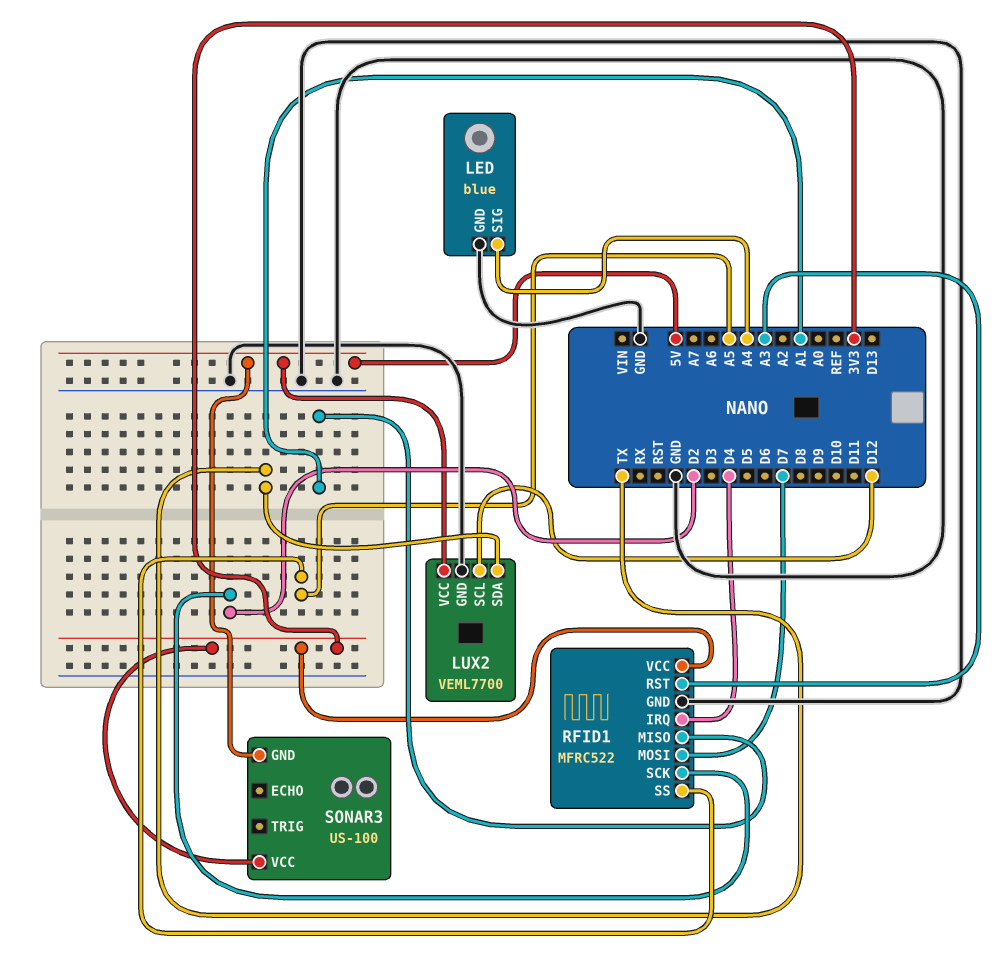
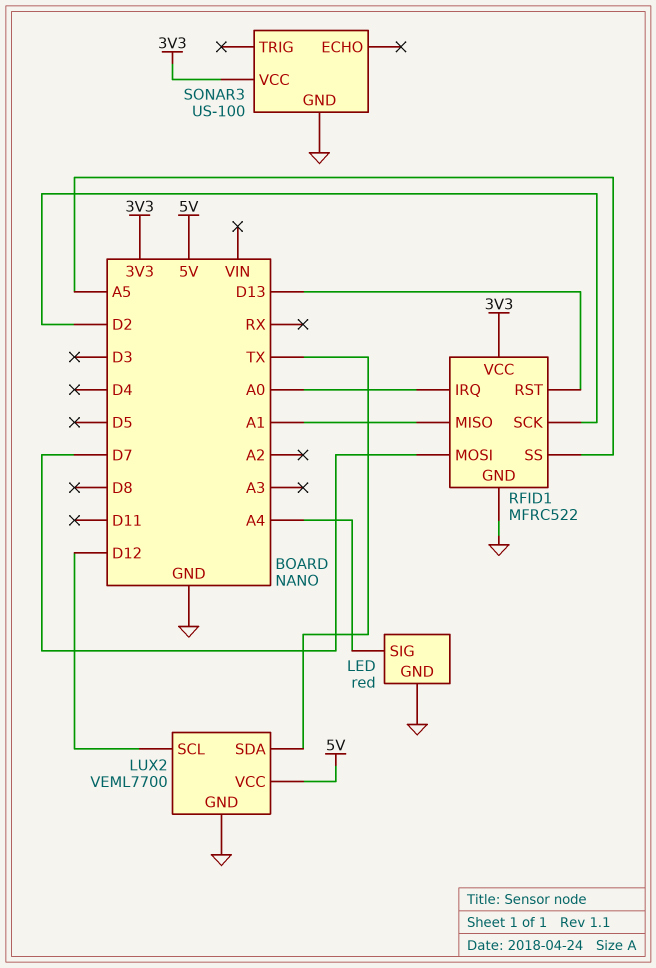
LED: blue -> red
RFID1 pin IRQ: D4 -> A0
RFID1 pin RST: A3 -> D13
SONAR3 pin GND: 5V -> GND

